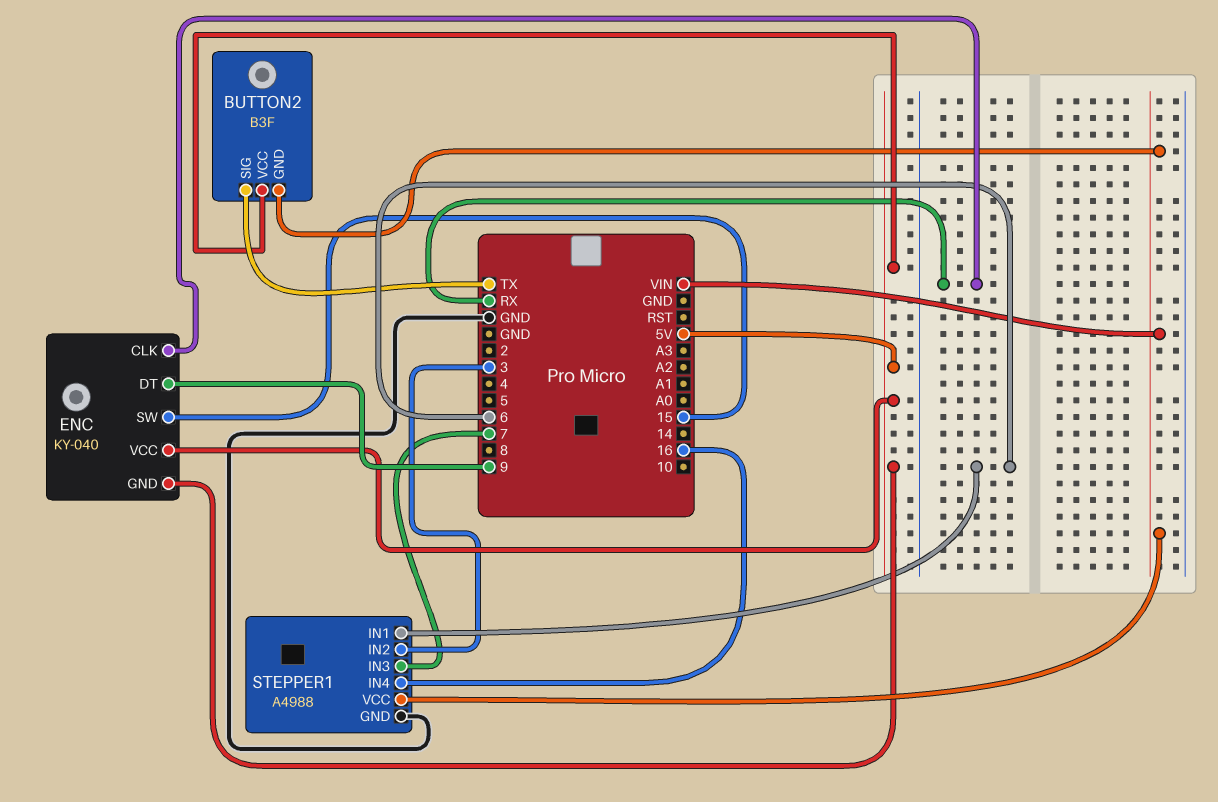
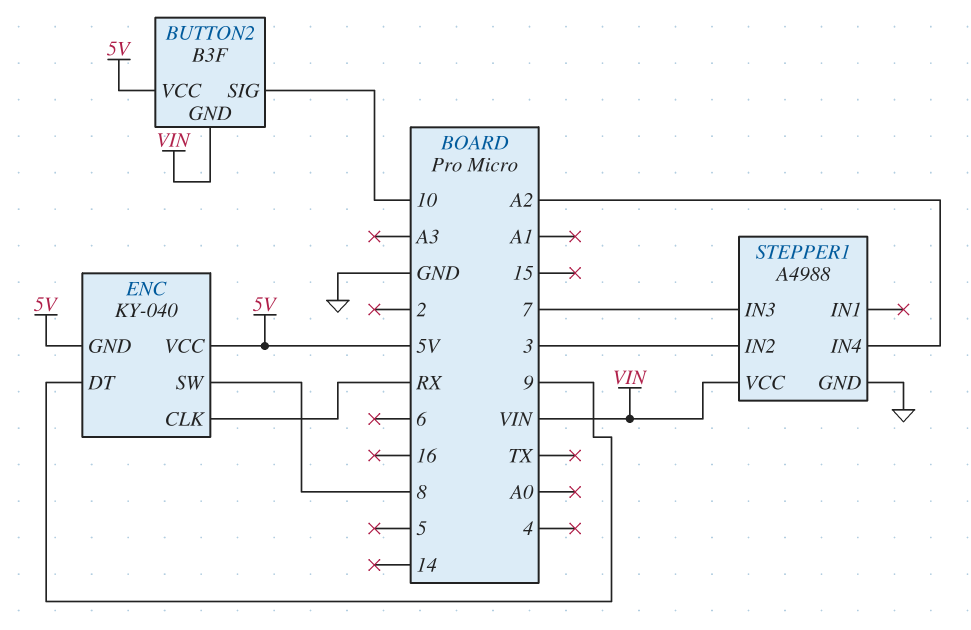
BUTTON2 pin SIG: TX -> 10
ENC pin SW: 15 -> 8
STEPPER1 pin IN1: 6 -> none
STEPPER1 pin IN4: 16 -> A2

